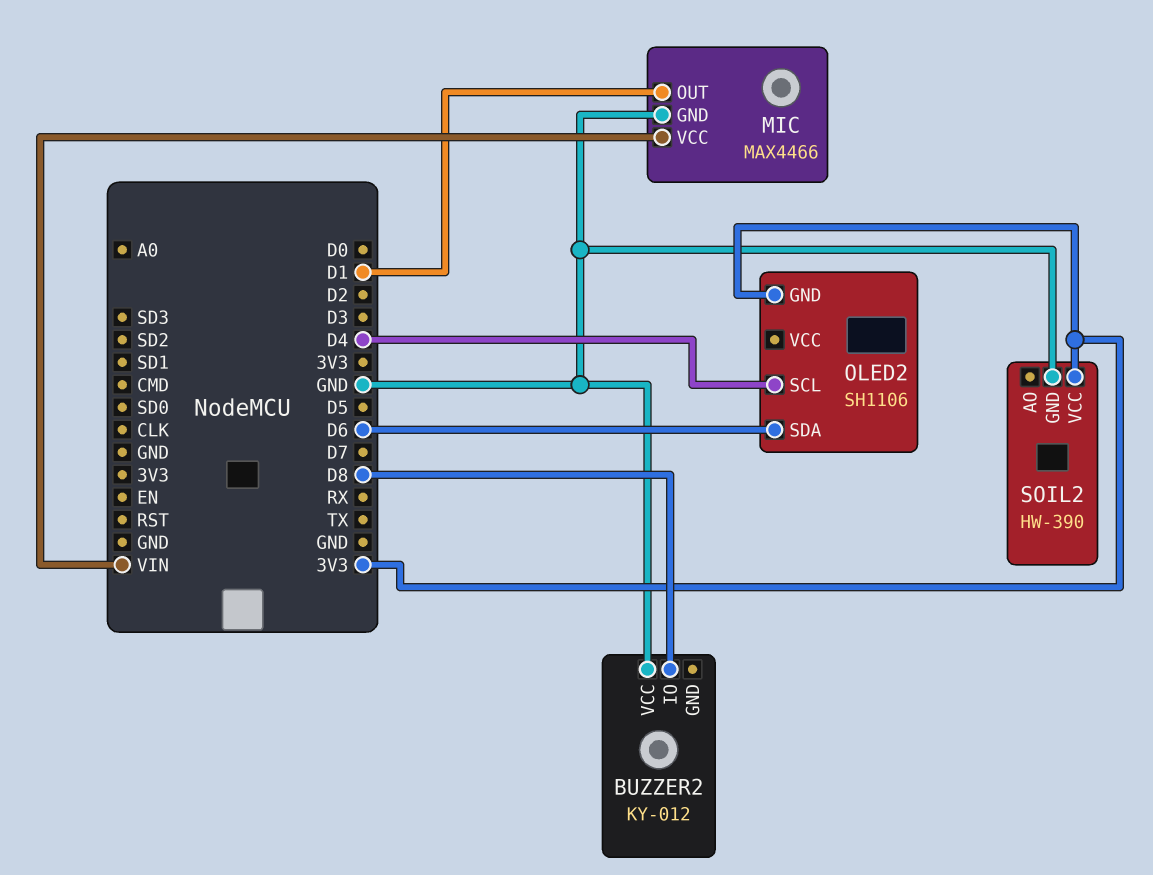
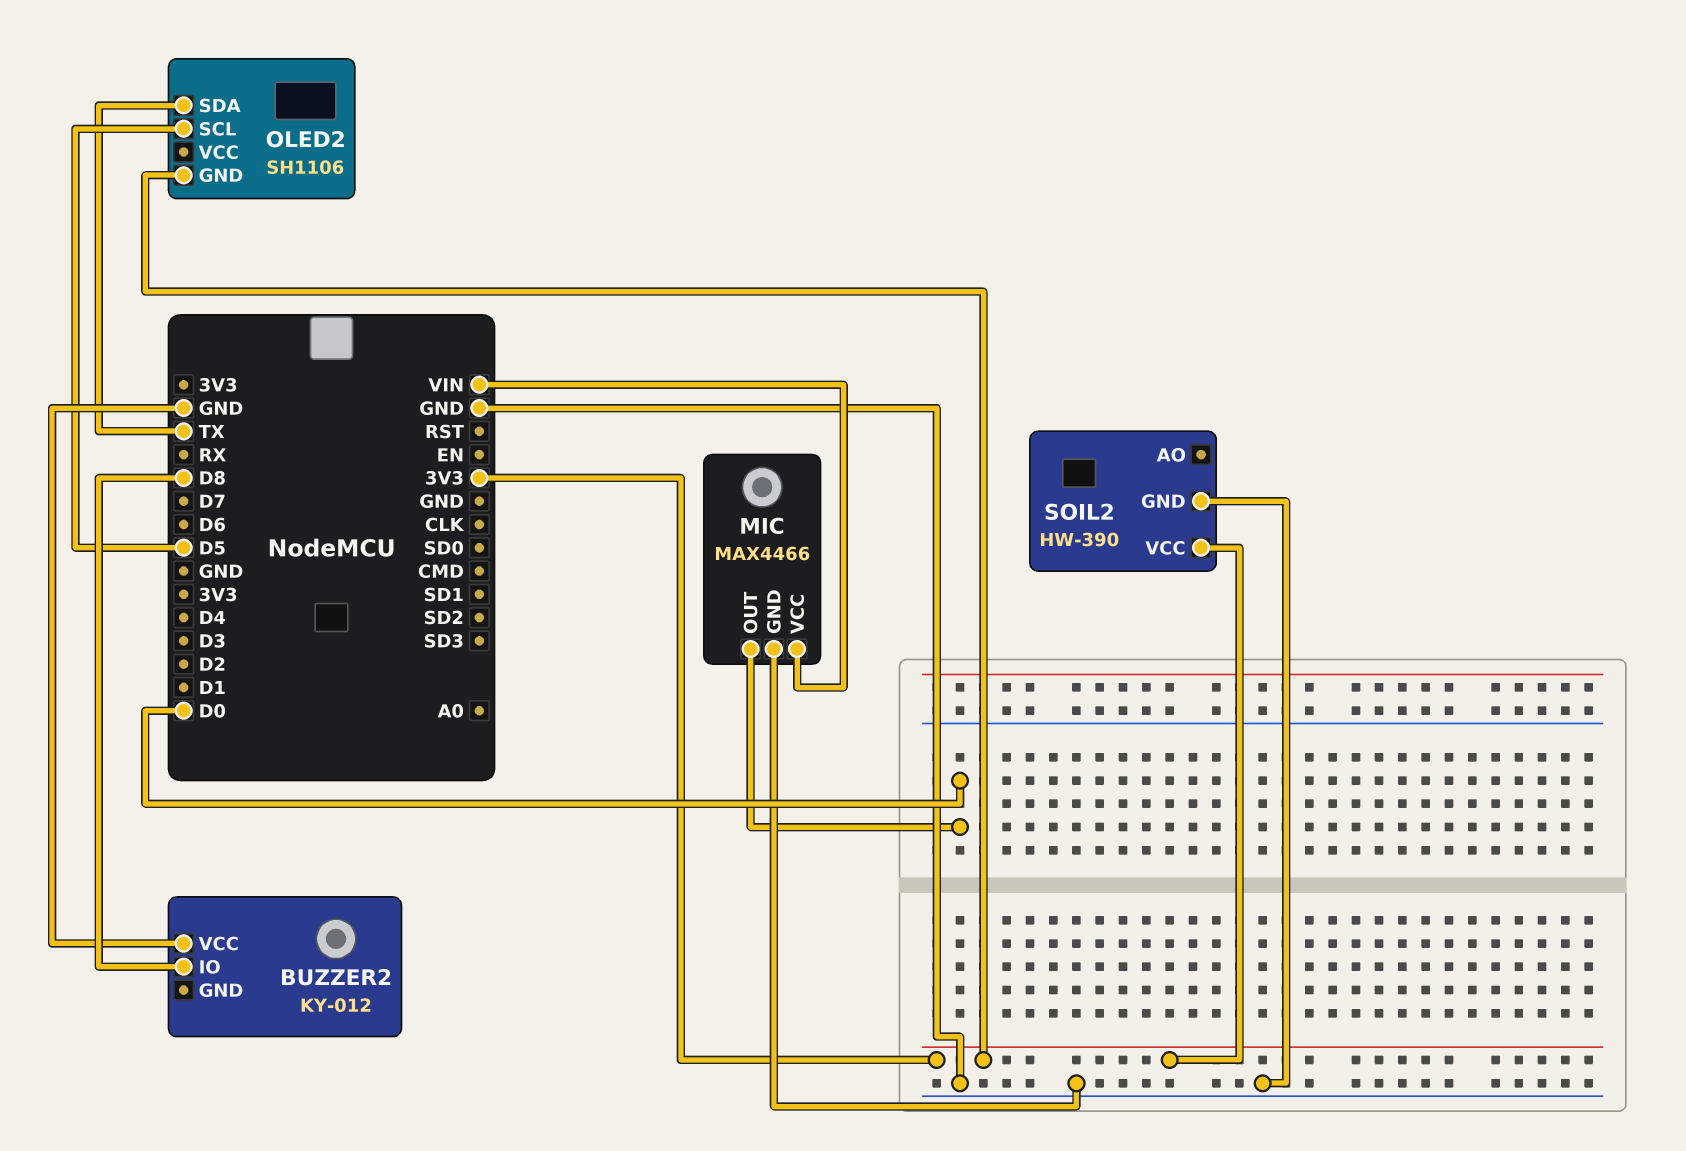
MIC pin OUT: D1 -> D0
OLED2 pin SCL: D4 -> D5
OLED2 pin SDA: D6 -> TX

